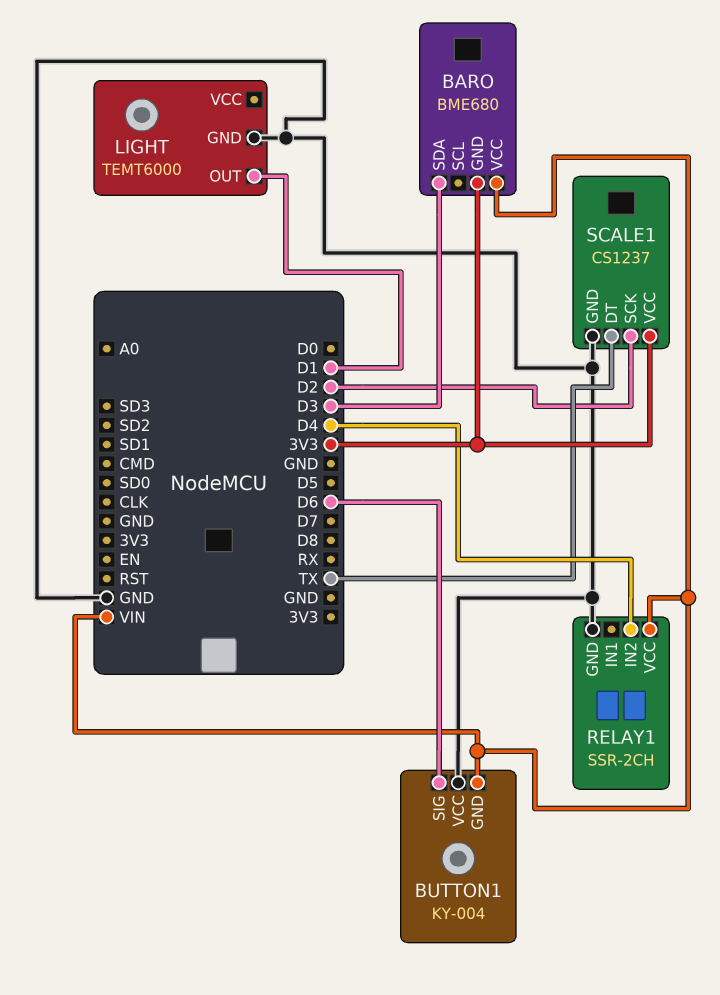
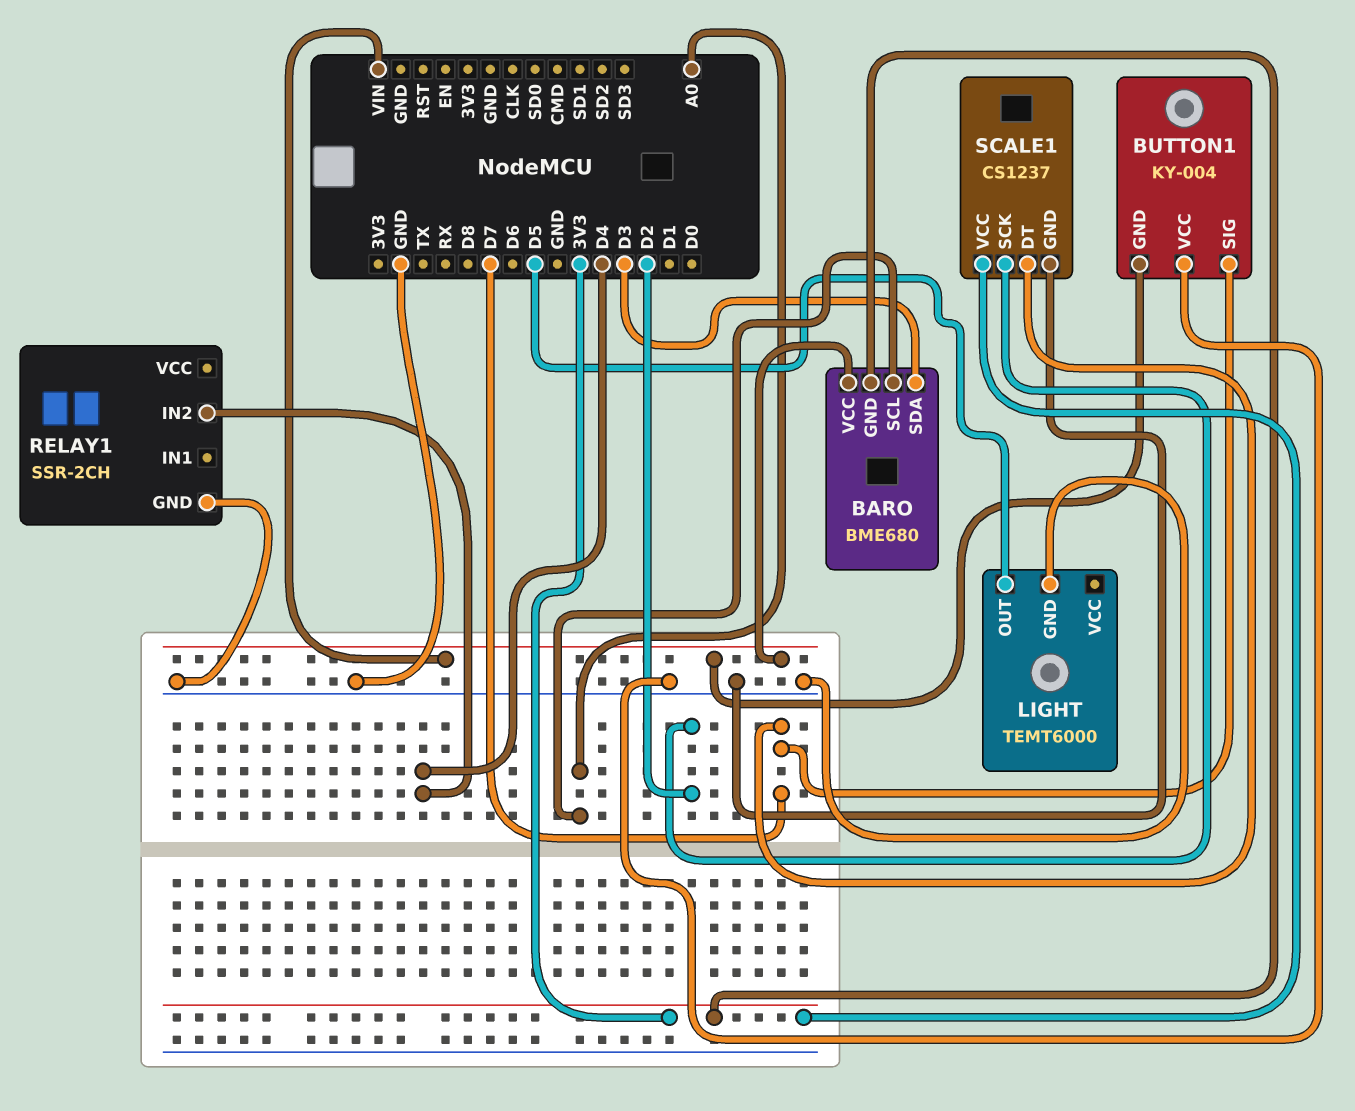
BARO pin SCL: none -> A0
BUTTON1 pin SIG: D6 -> D7
LIGHT pin OUT: D1 -> D5
RELAY1 pin VCC: VIN -> none
SCALE1 pin DT: TX -> D7

